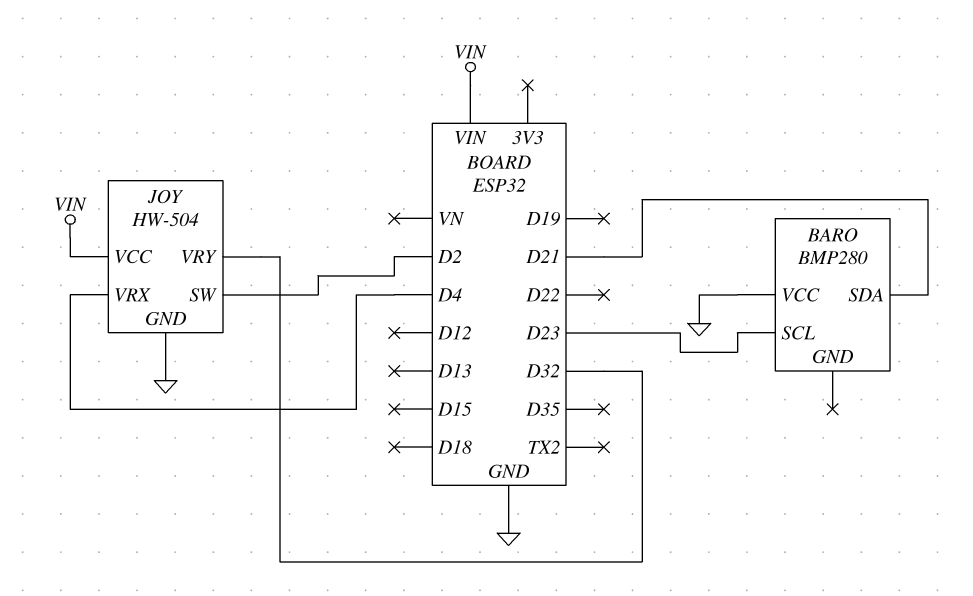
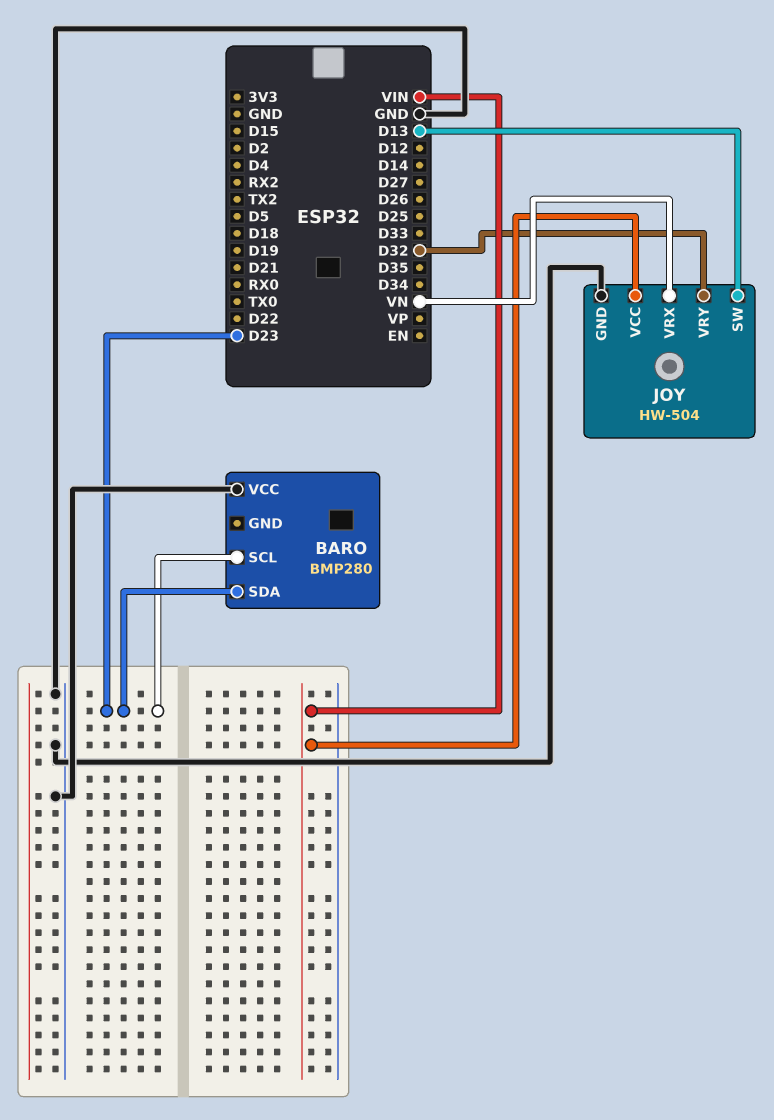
BARO pin SDA: D21 -> D23
JOY pin SW: D2 -> D13
JOY pin VRX: D4 -> VN

